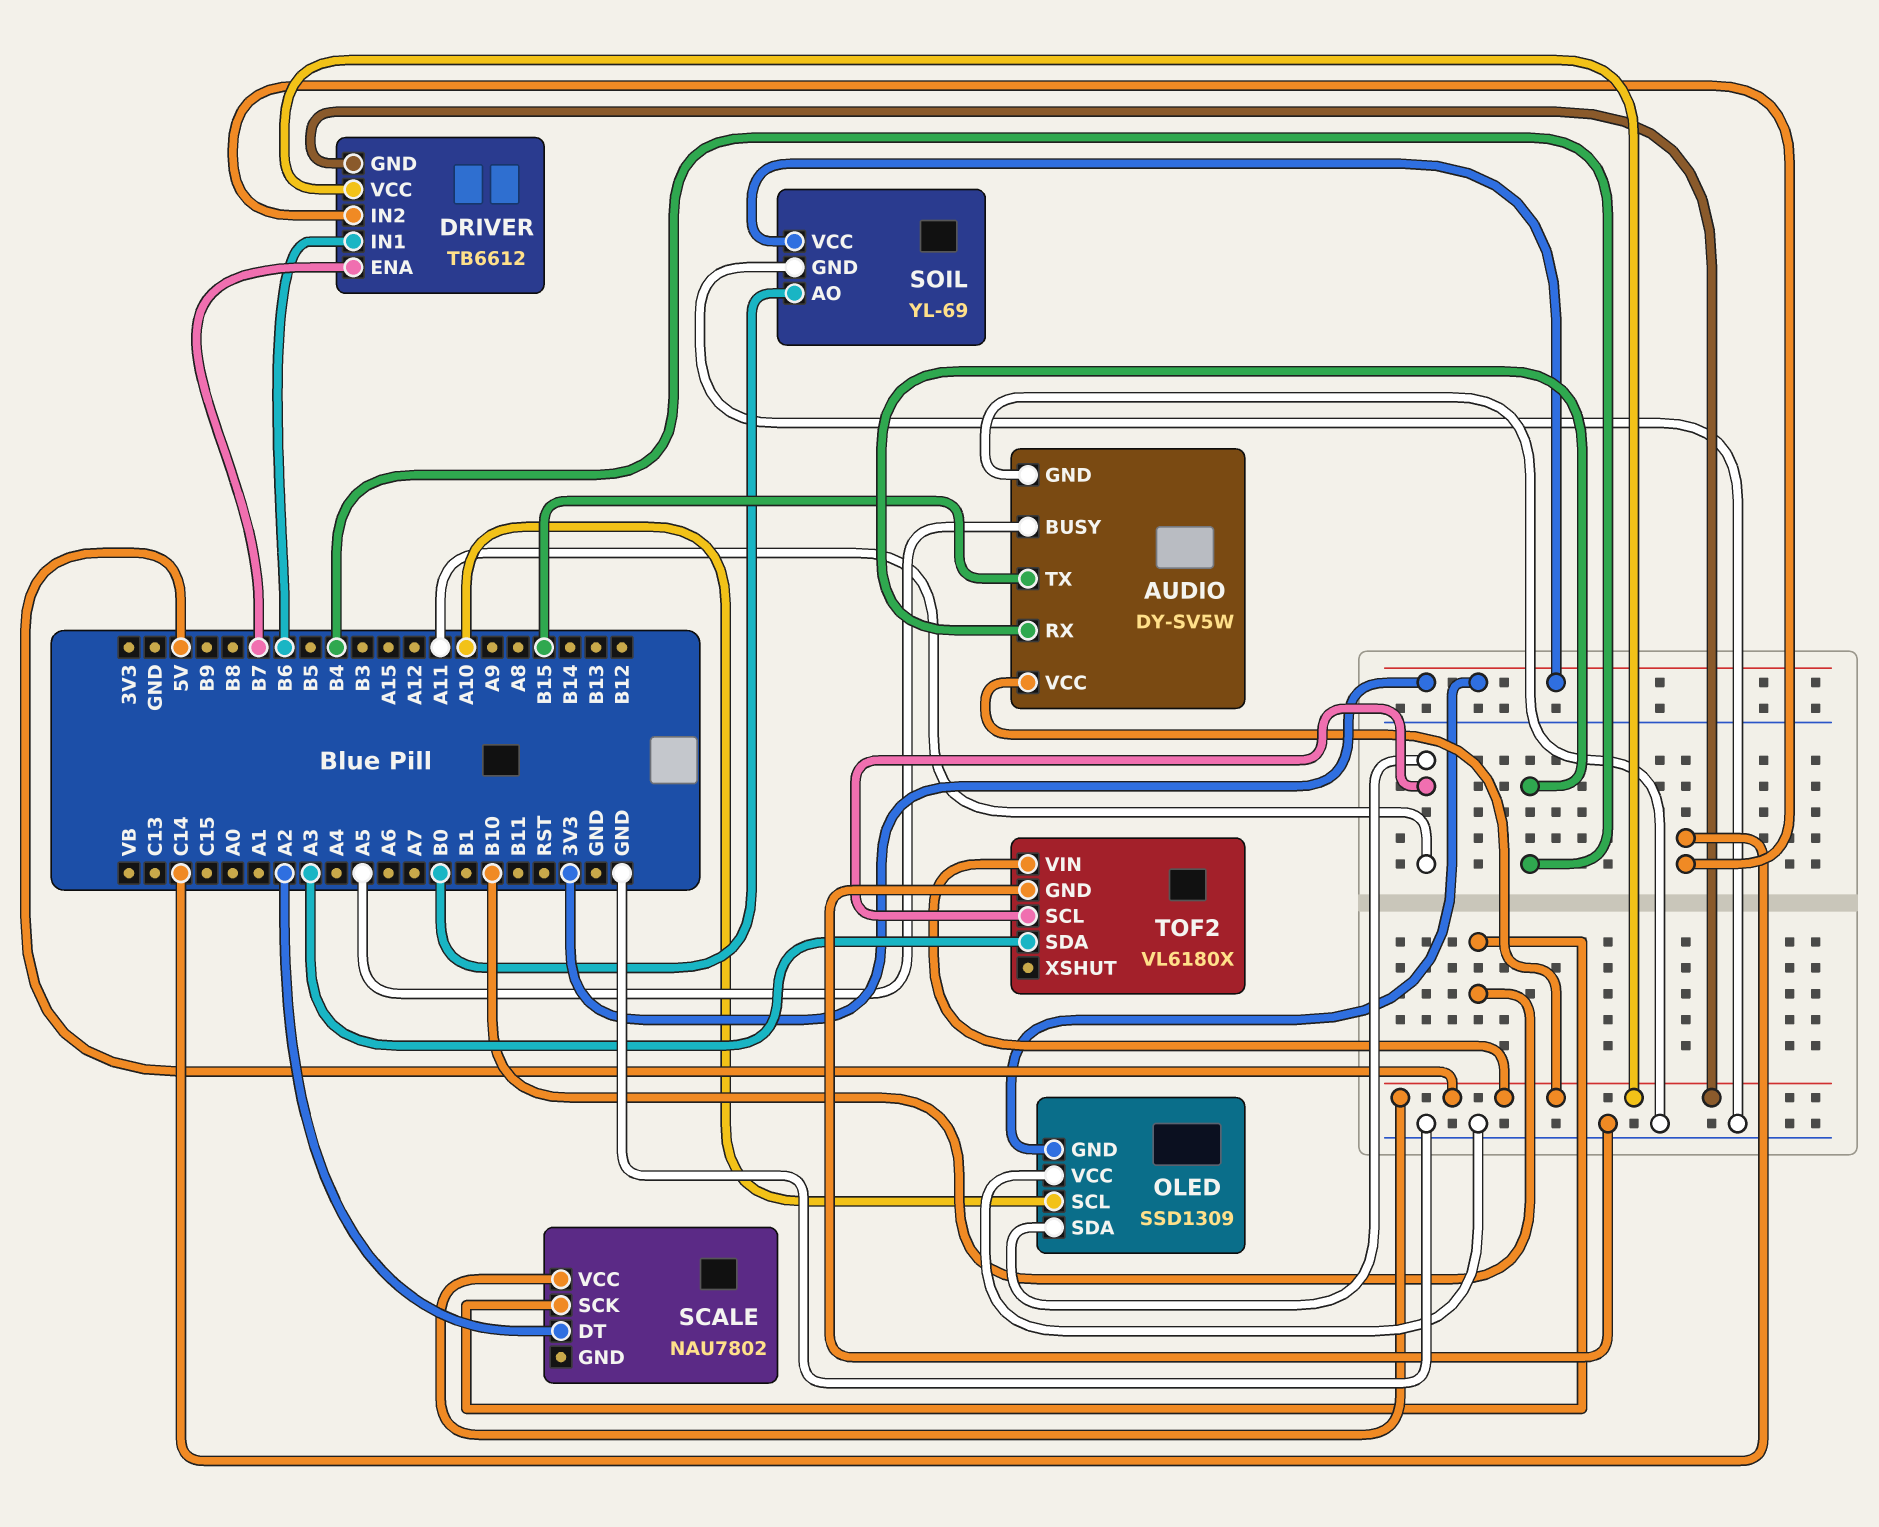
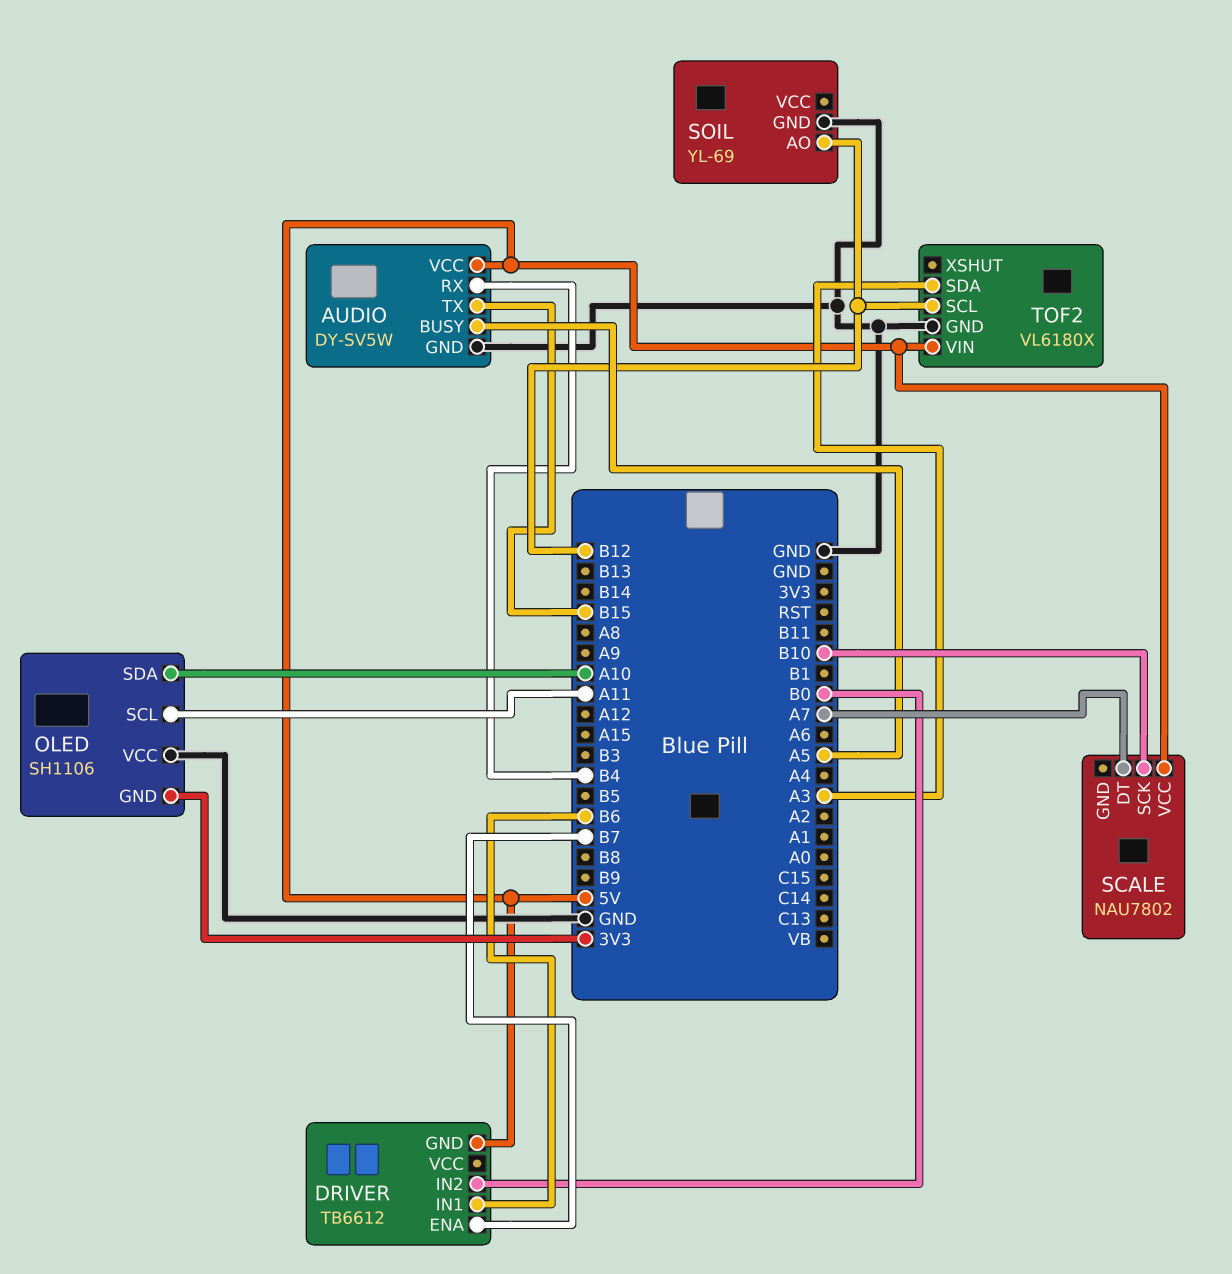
DRIVER pin IN2: C14 -> B0
DRIVER pin VCC: 5V -> none
OLED: SSD1309 -> SH1106
OLED pin SCL: A10 -> A11
OLED pin SDA: A11 -> A10
SCALE pin DT: A2 -> A7
SOIL pin AO: B0 -> B12
SOIL pin VCC: 3V3 -> none
TOF2 pin SCL: A11 -> B12

